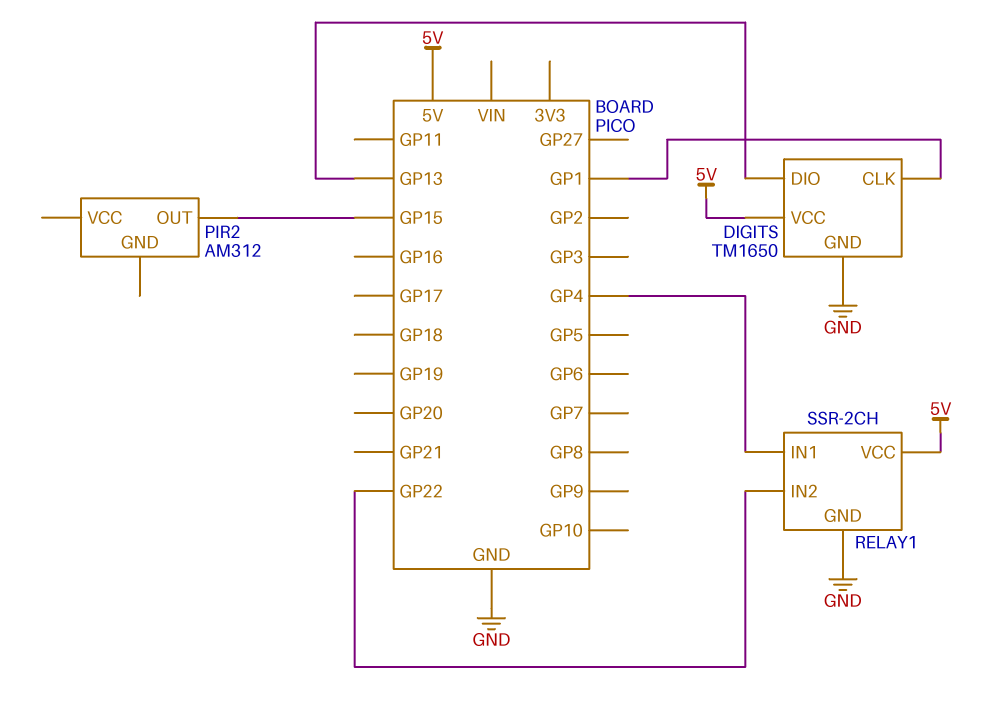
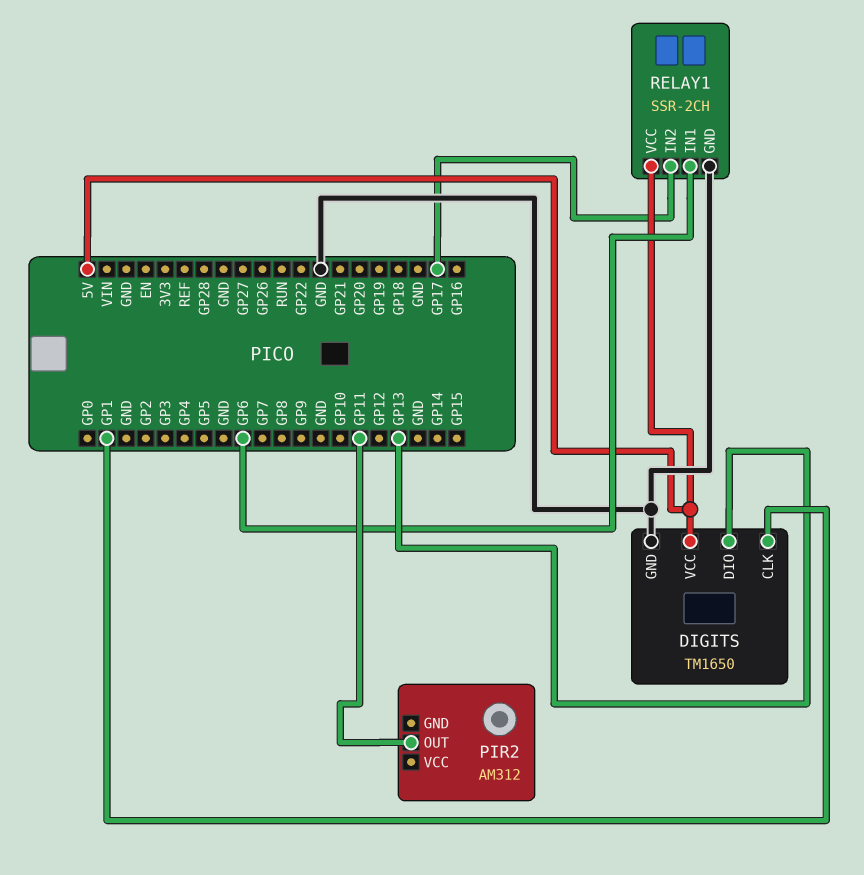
PIR2 pin OUT: GP15 -> GP11
RELAY1 pin IN1: GP4 -> GP6
RELAY1 pin IN2: GP22 -> GP17

